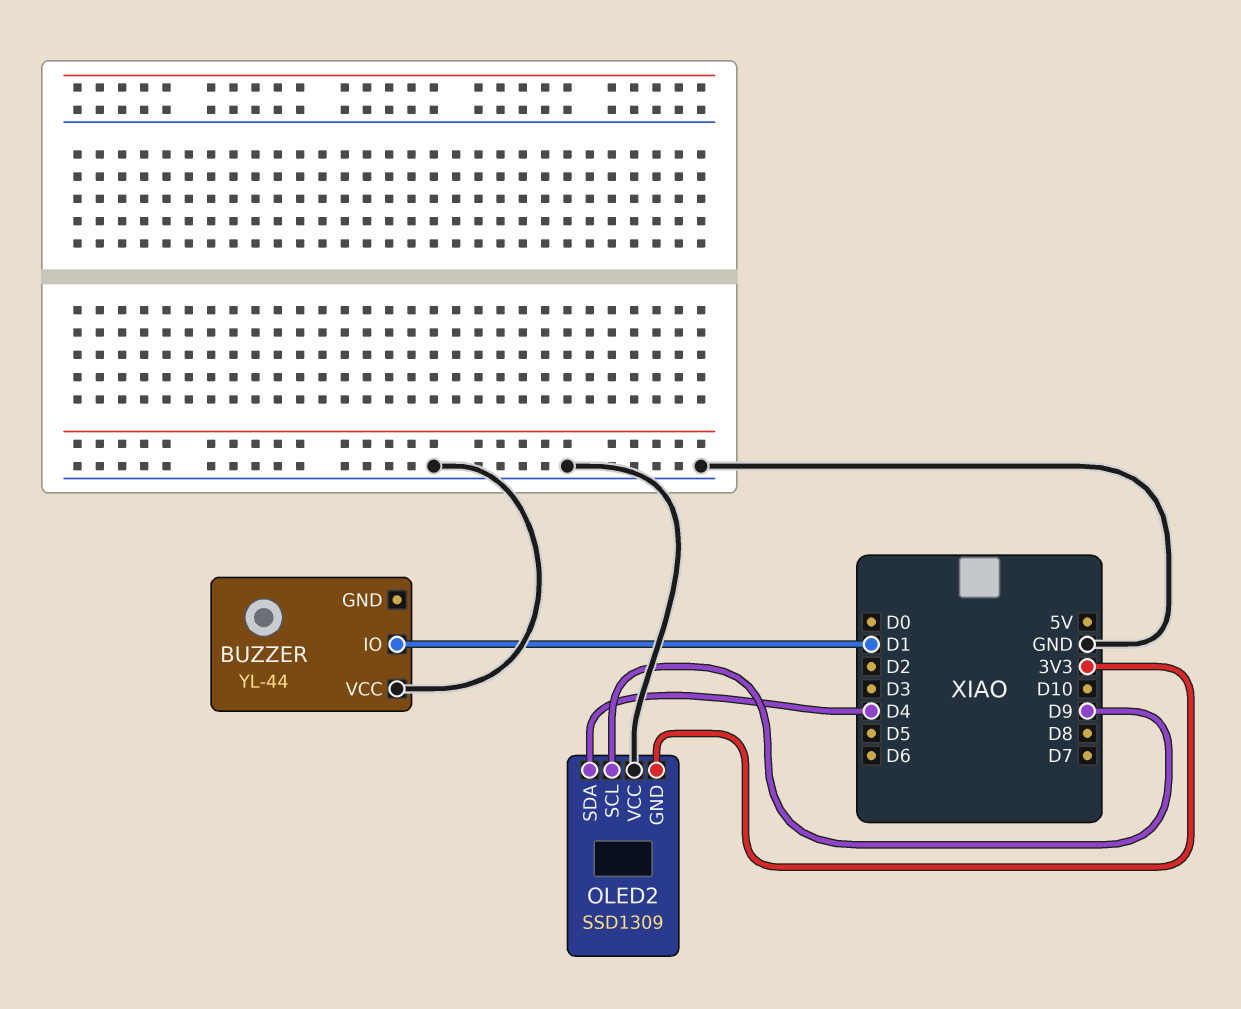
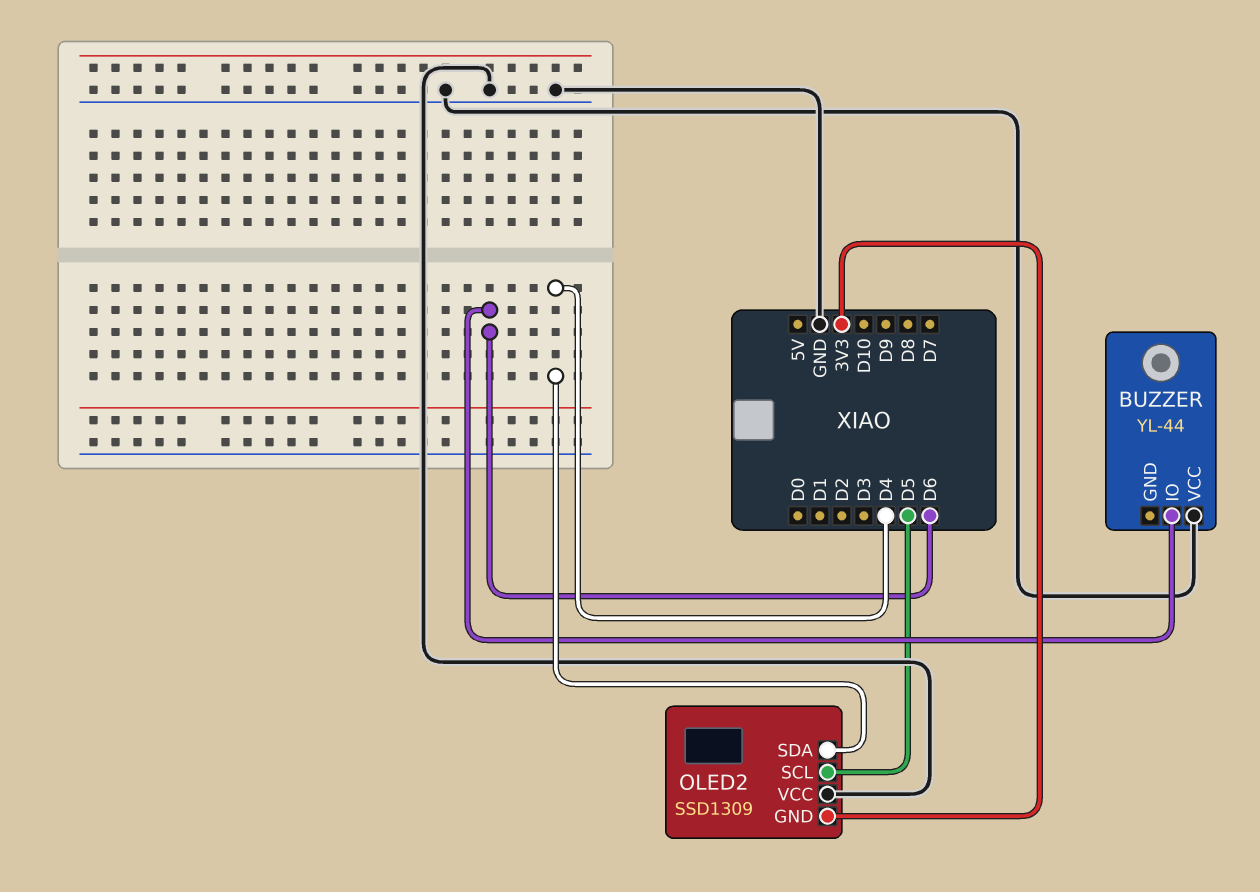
BUZZER pin IO: D1 -> D6
OLED2 pin SCL: D9 -> D5

